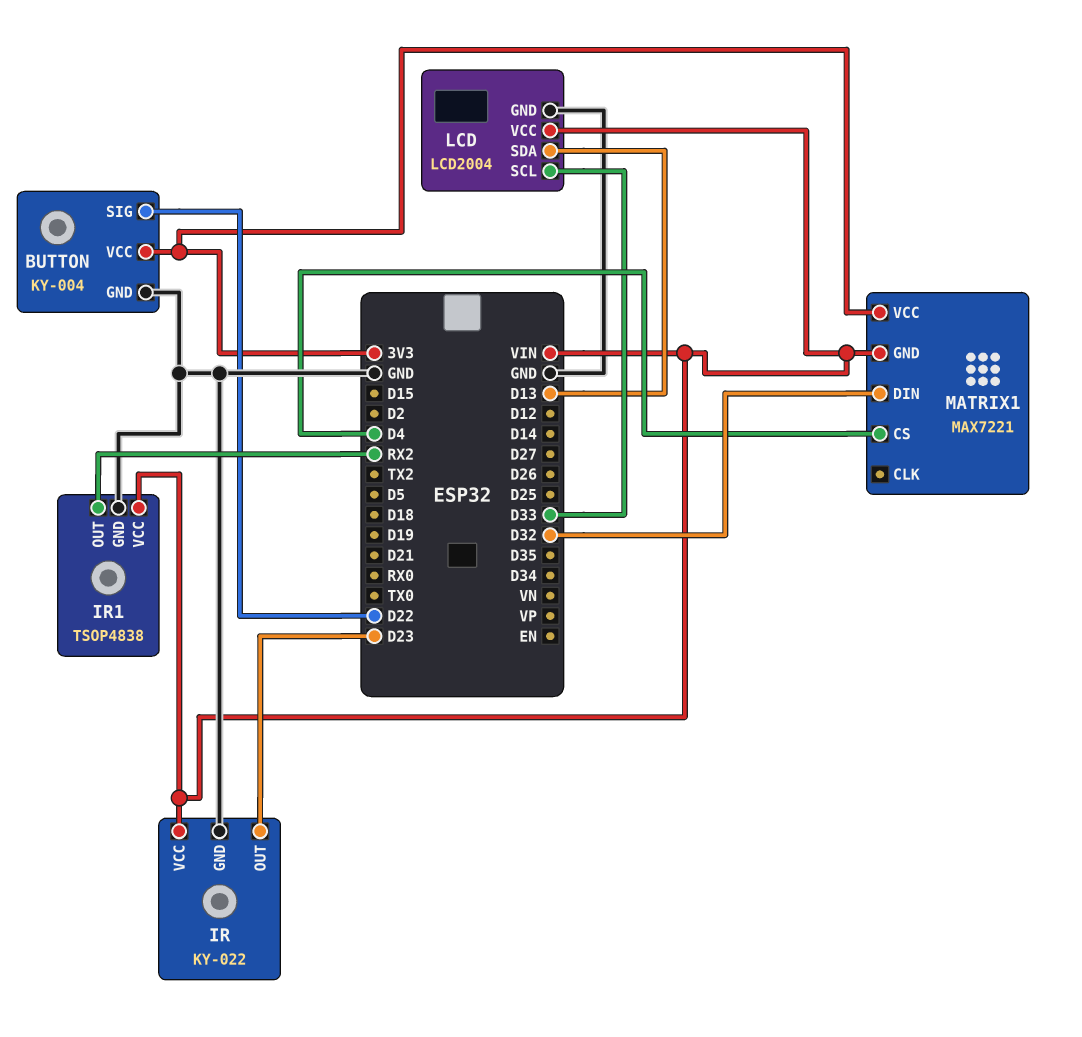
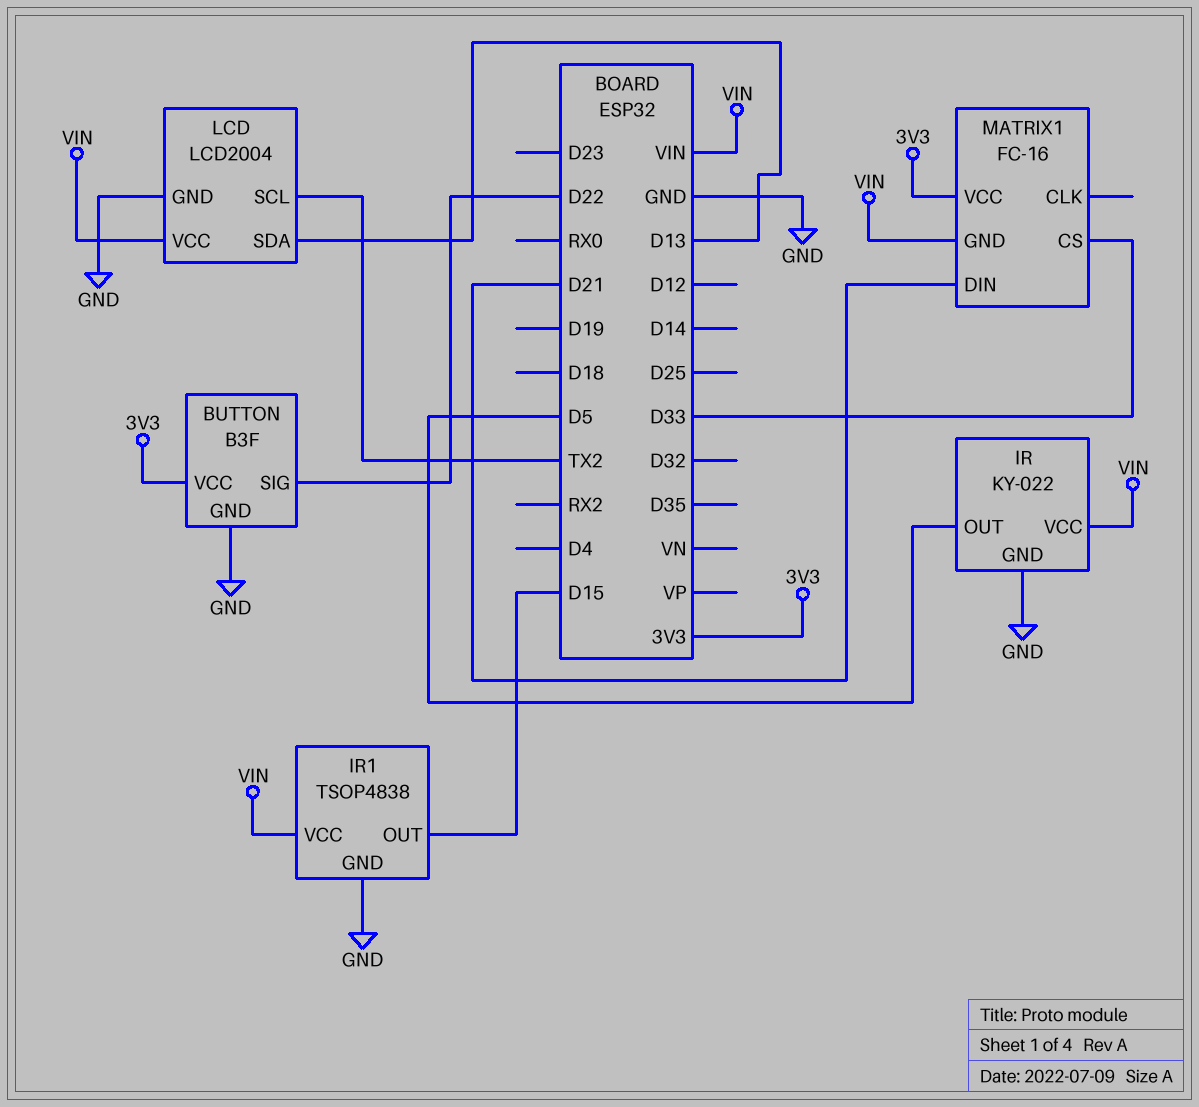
BUTTON: KY-004 -> B3F
IR pin OUT: D23 -> D5
IR1 pin OUT: RX2 -> D15
LCD pin SCL: D33 -> TX2
MATRIX1: MAX7221 -> FC-16
MATRIX1 pin CS: D4 -> D33
MATRIX1 pin DIN: D32 -> D21

